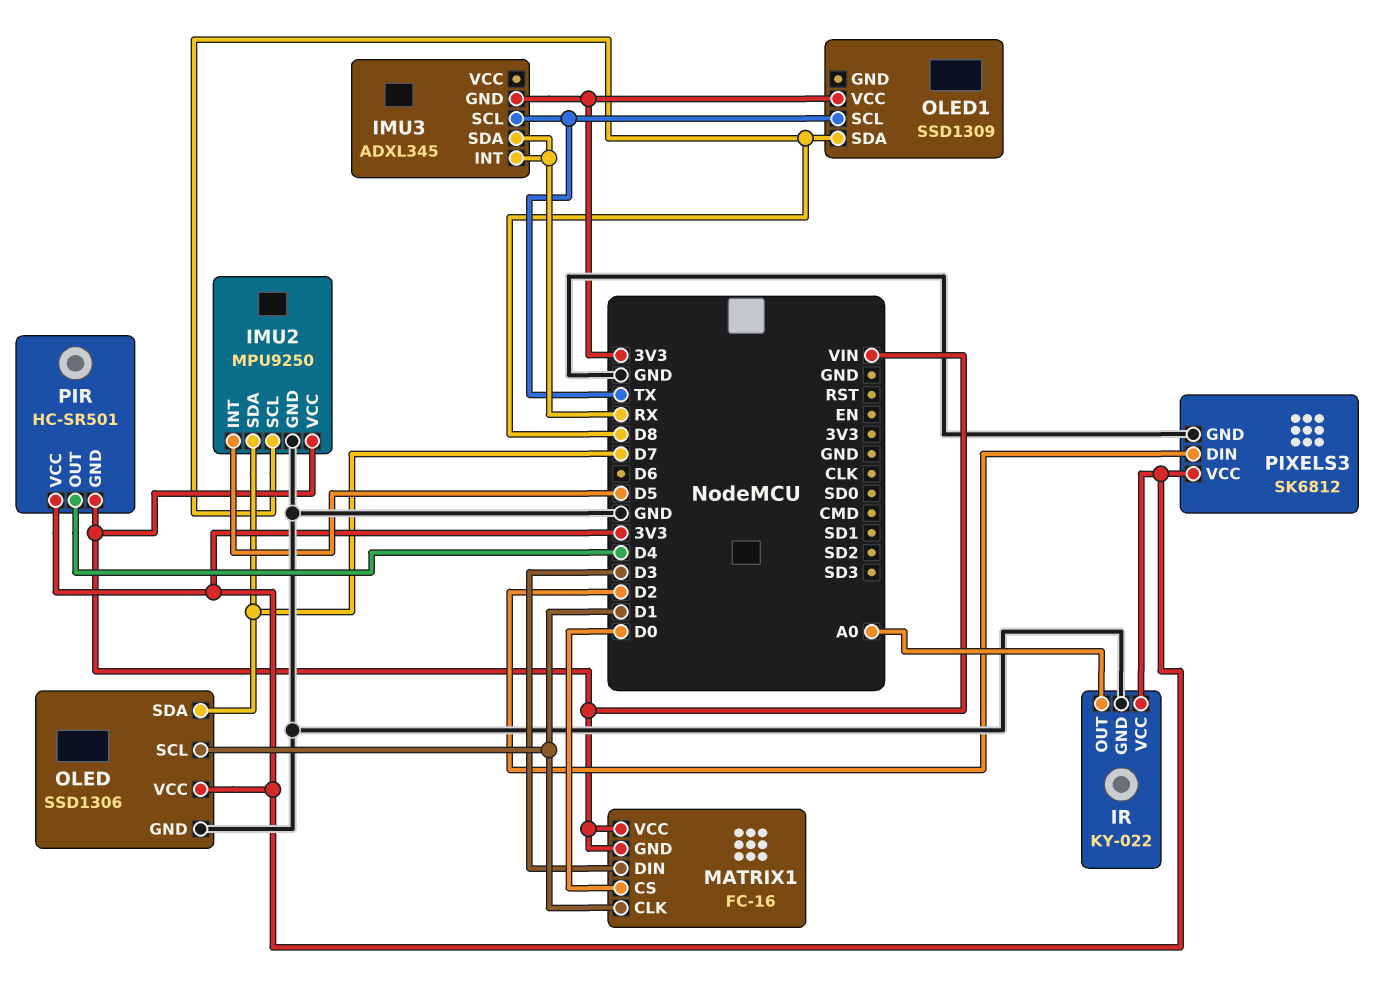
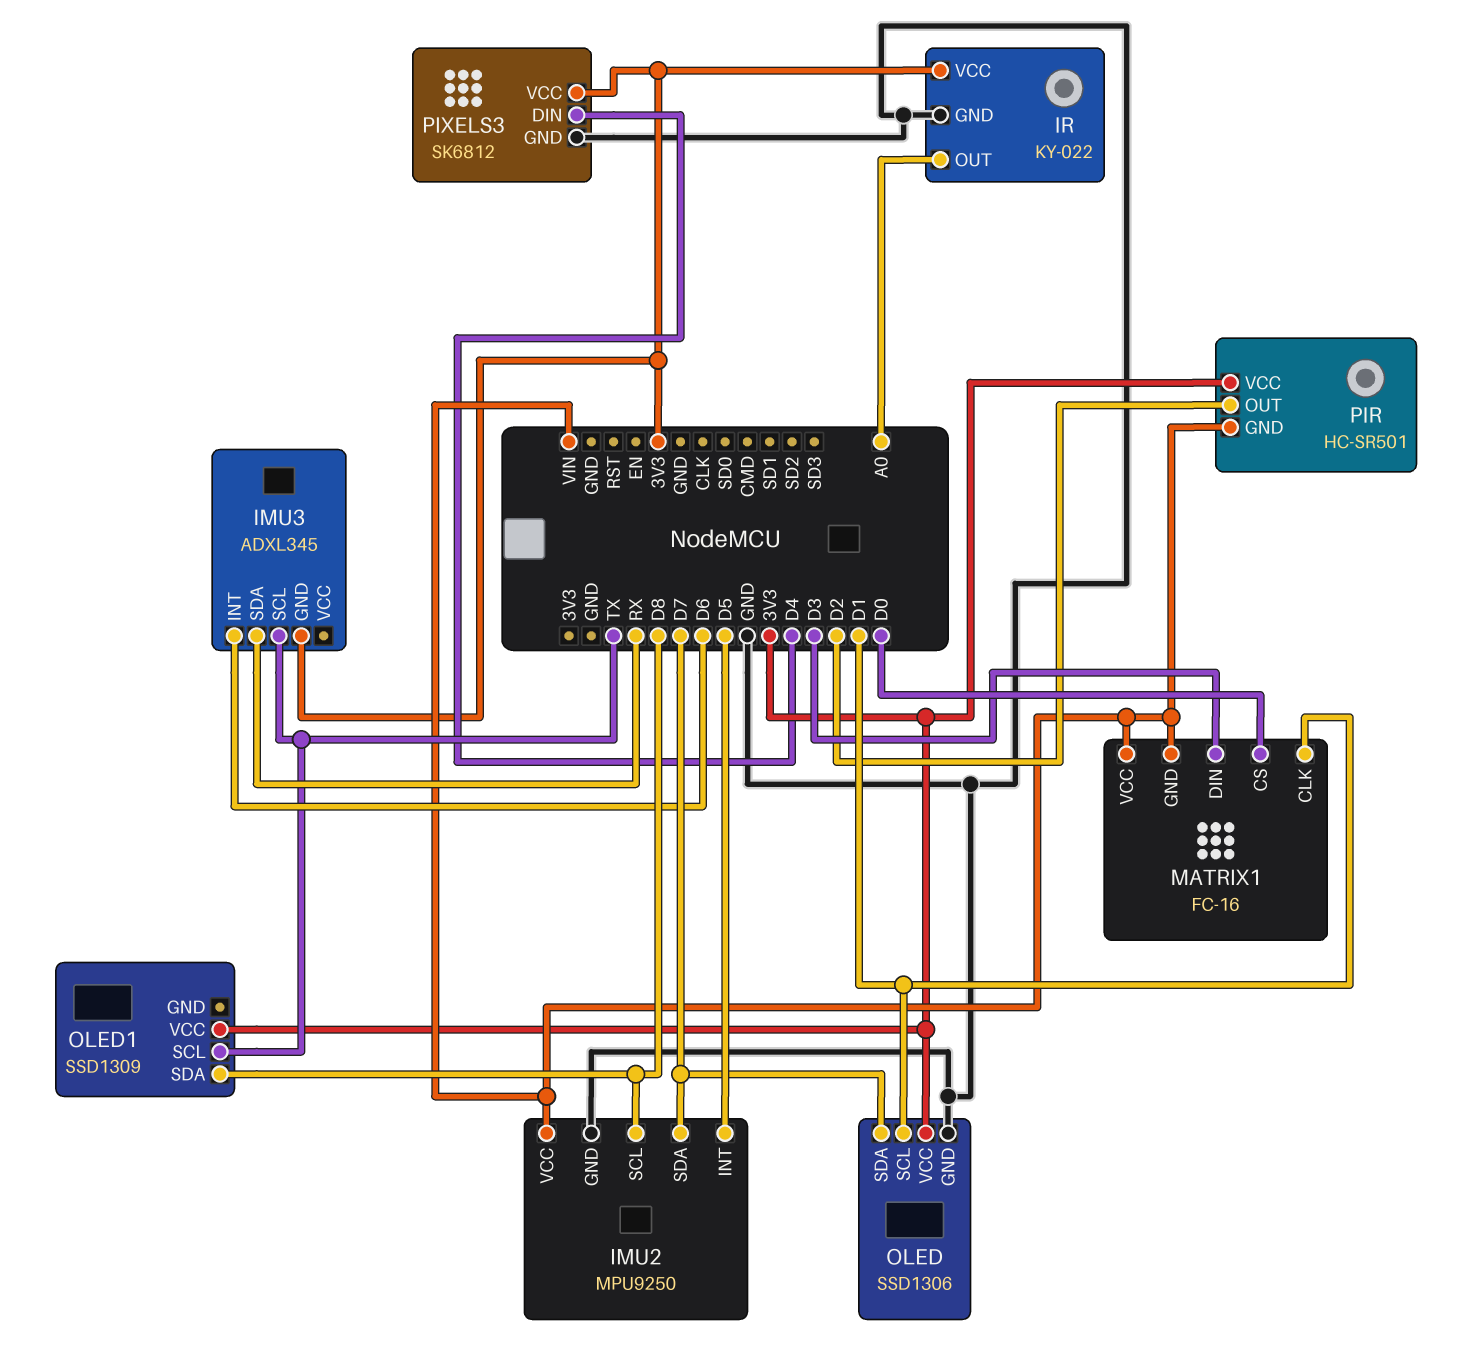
IMU3 pin INT: RX -> D6
PIR pin OUT: D4 -> D2
PIXELS3 pin DIN: D2 -> D4

